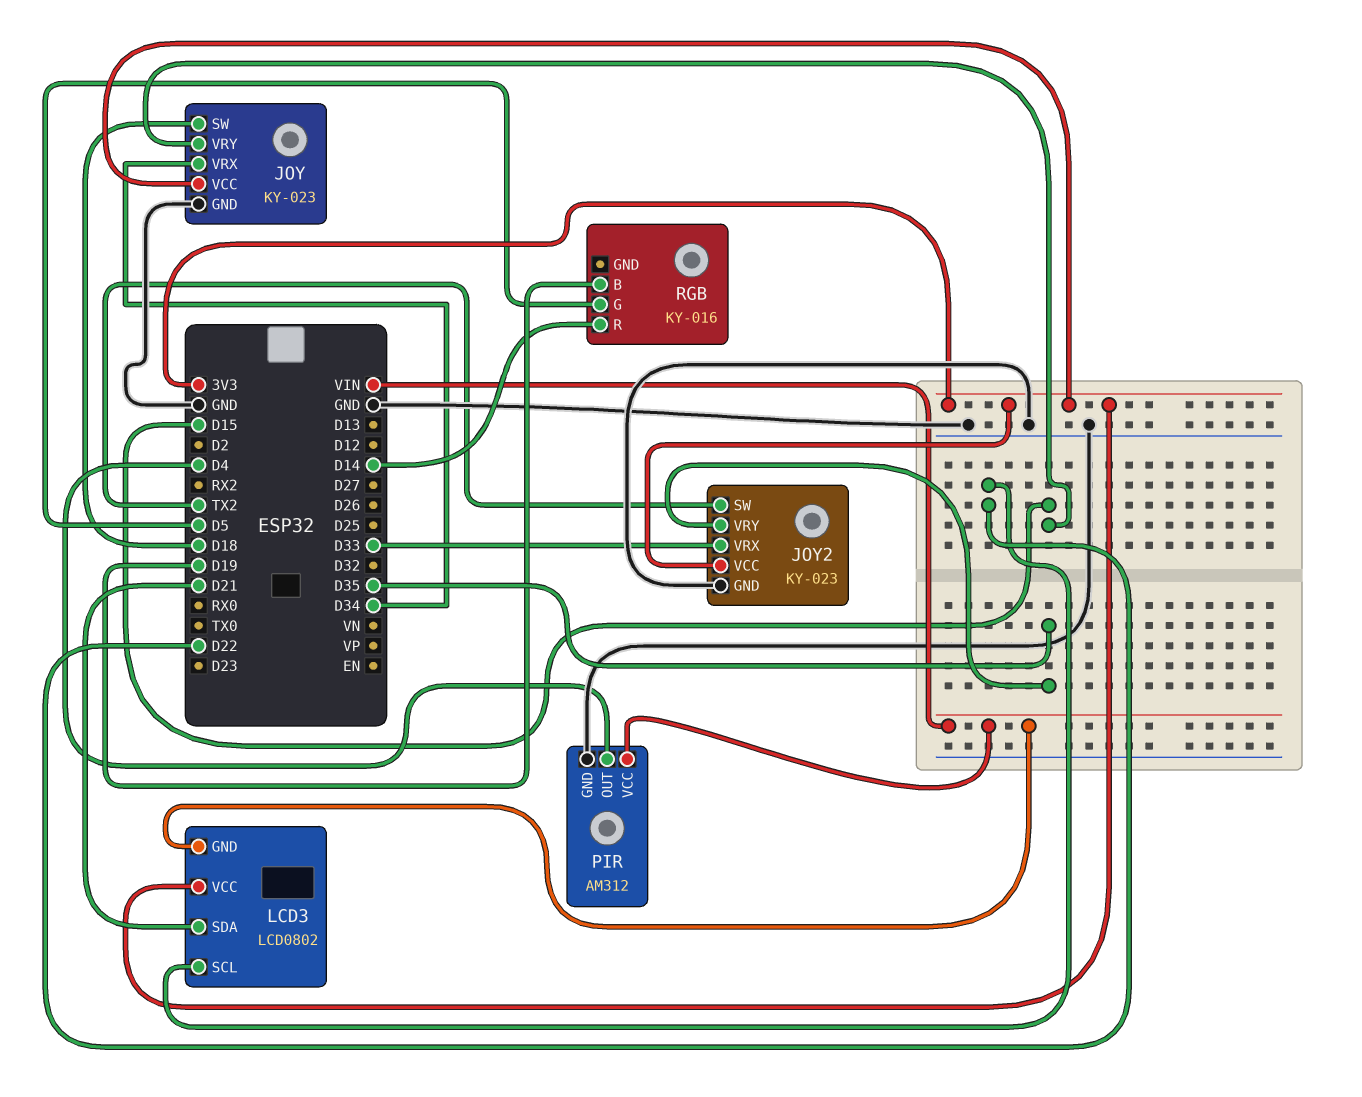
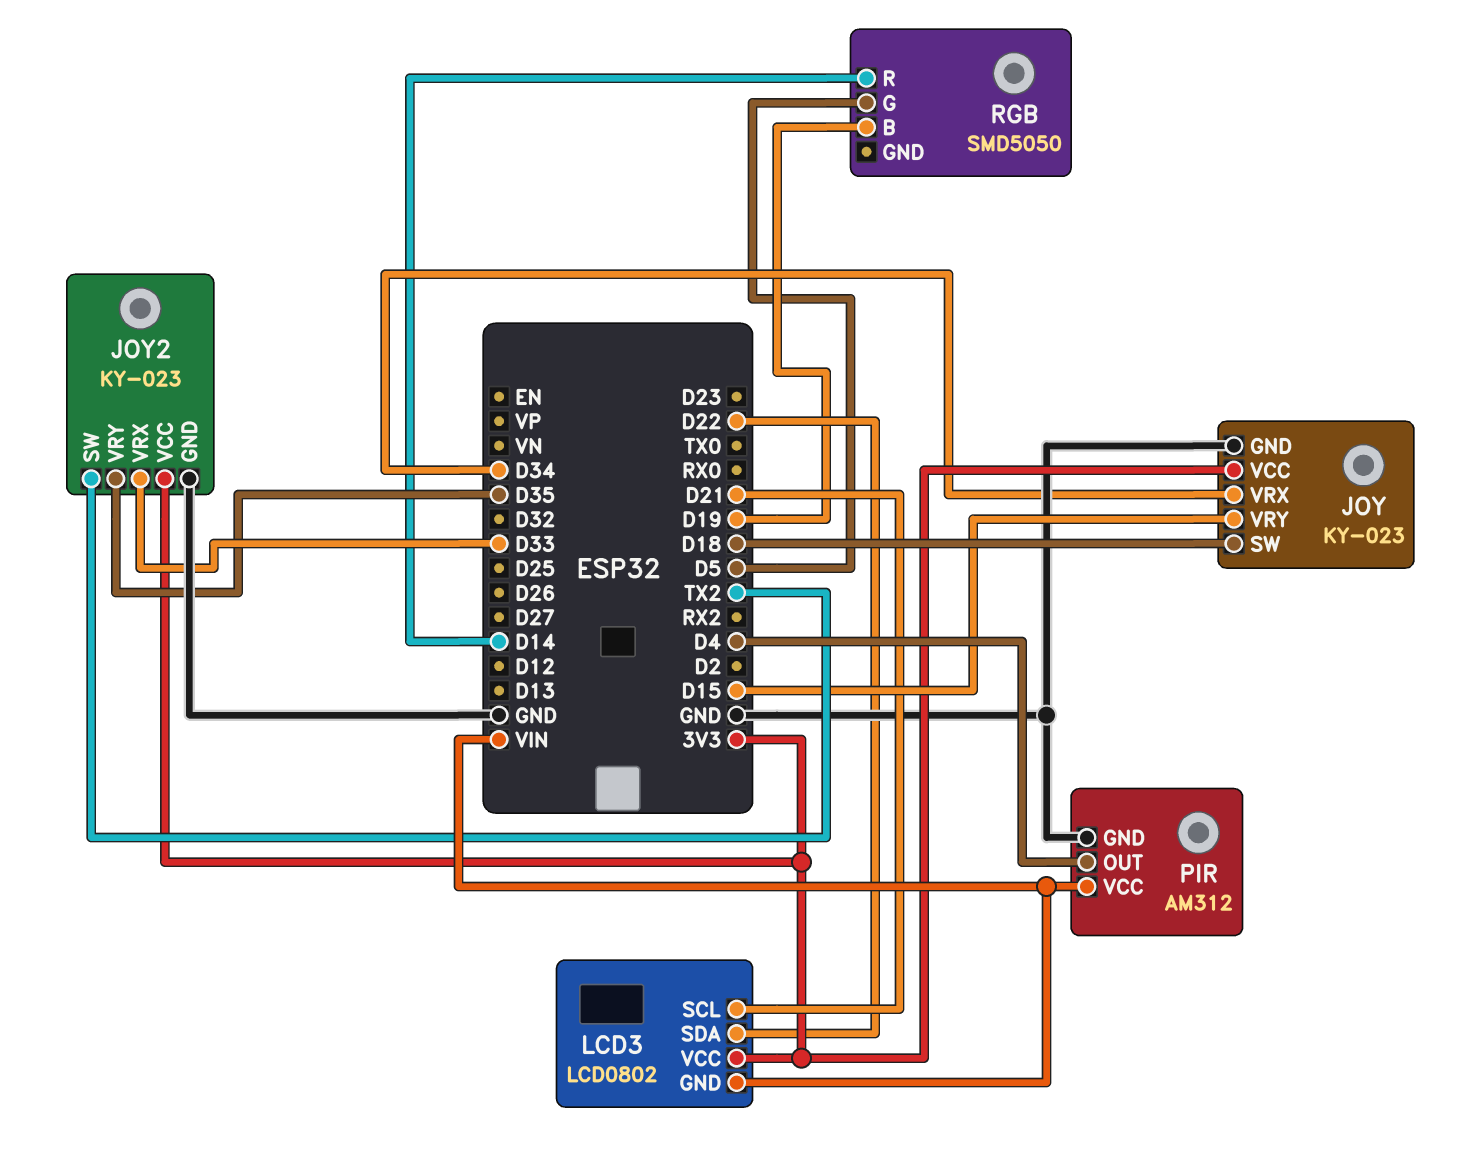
LCD3 pin SCL: D22 -> D21
LCD3 pin SDA: D21 -> D22
RGB: KY-016 -> SMD5050

